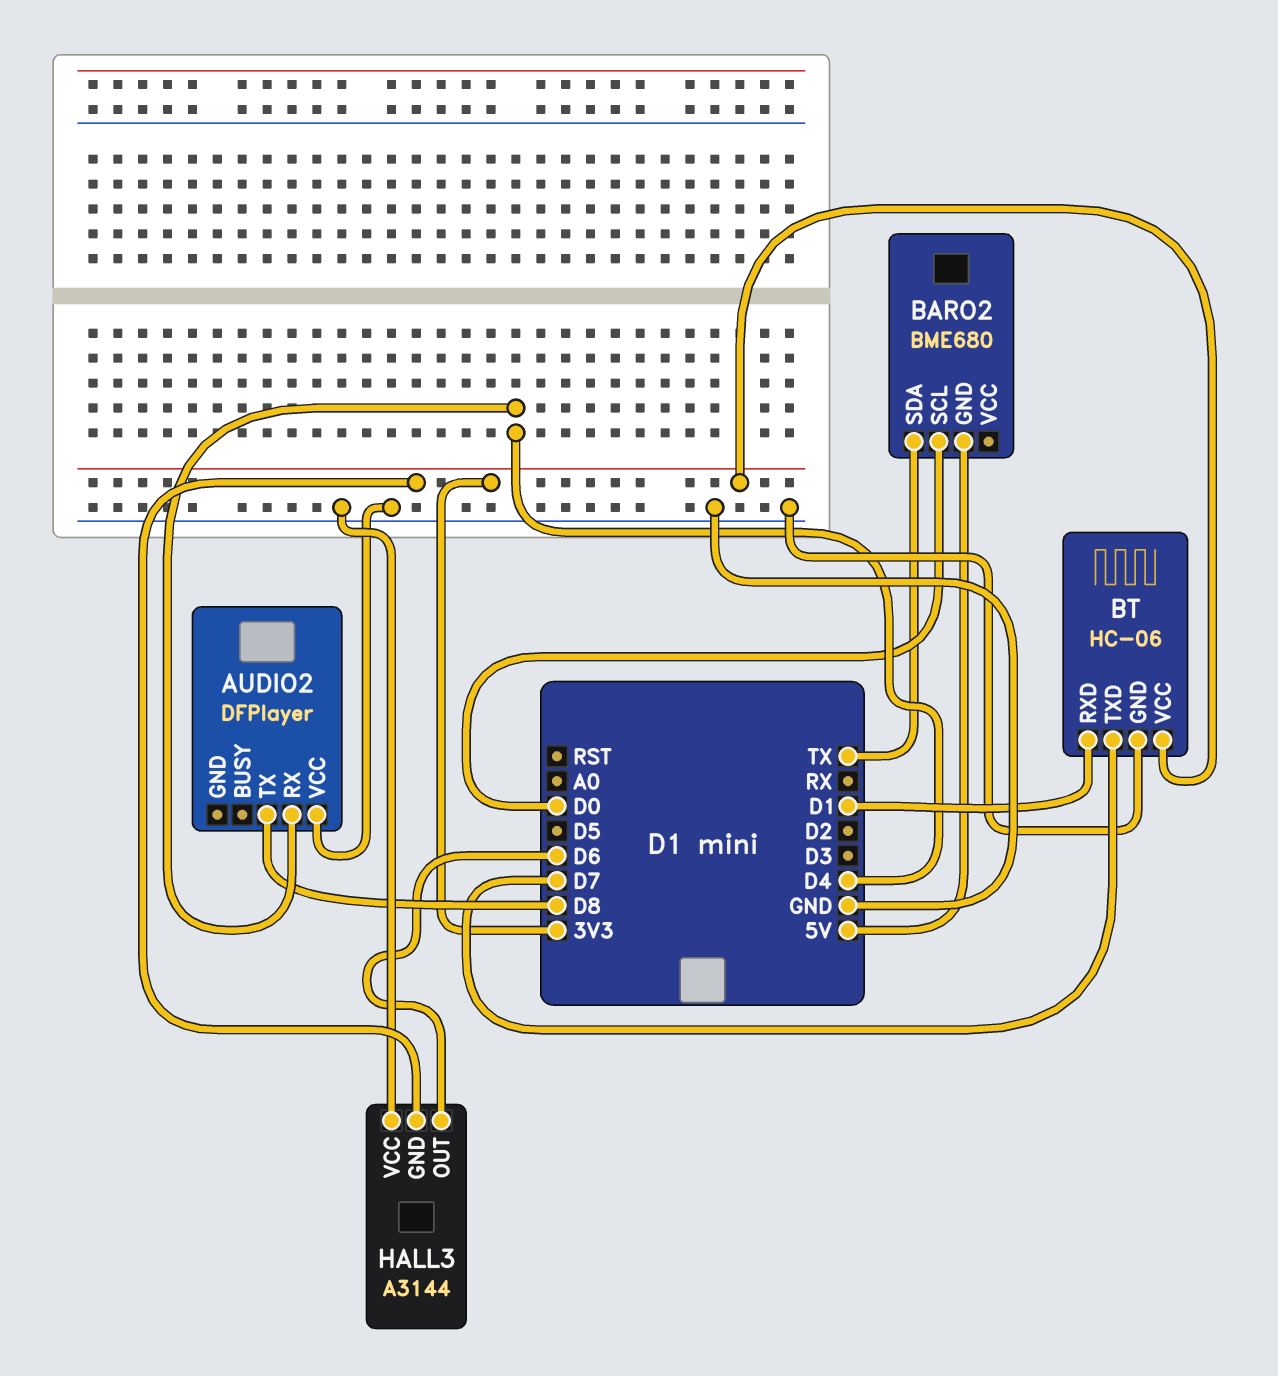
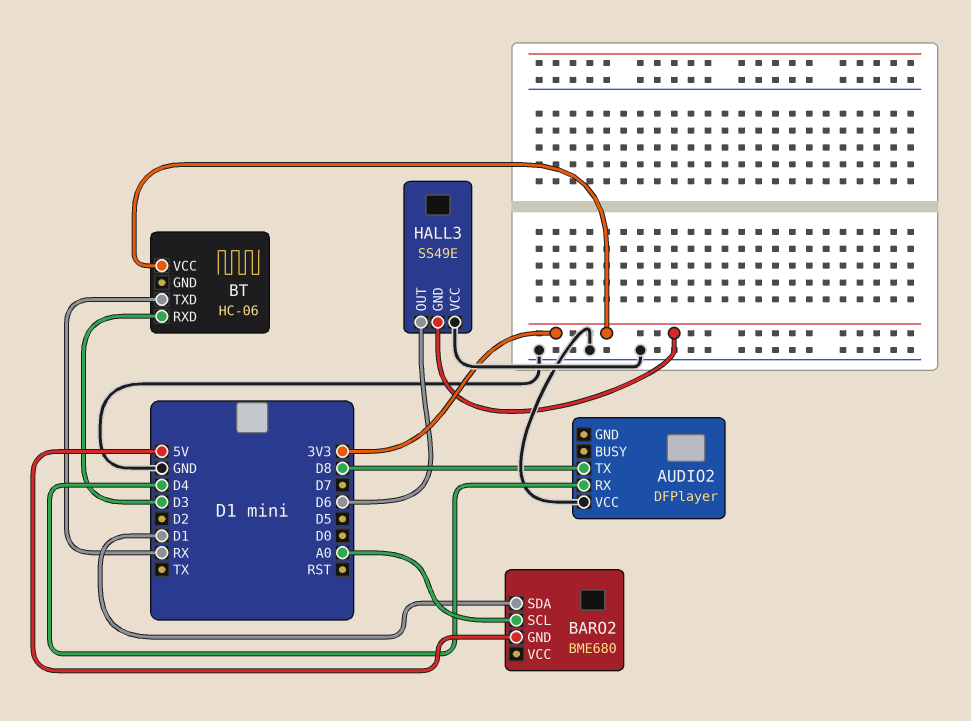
BARO2 pin SCL: D0 -> A0
BARO2 pin SDA: TX -> D1
BT pin GND: GND -> none
BT pin RXD: D1 -> D3
BT pin TXD: D7 -> RX
HALL3: A3144 -> SS49E

